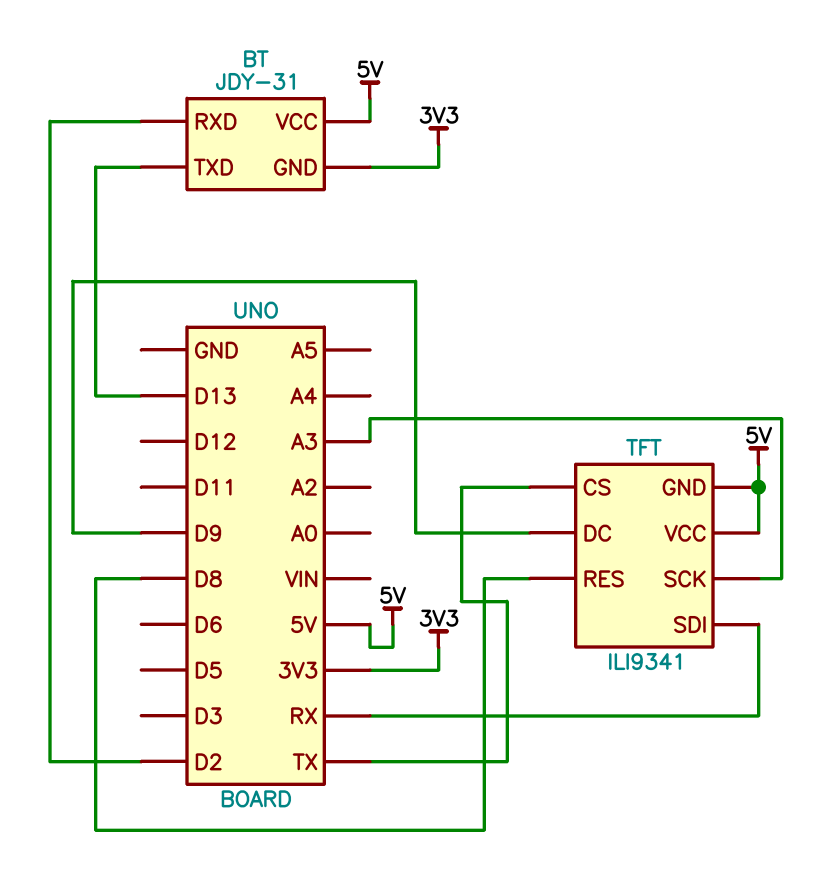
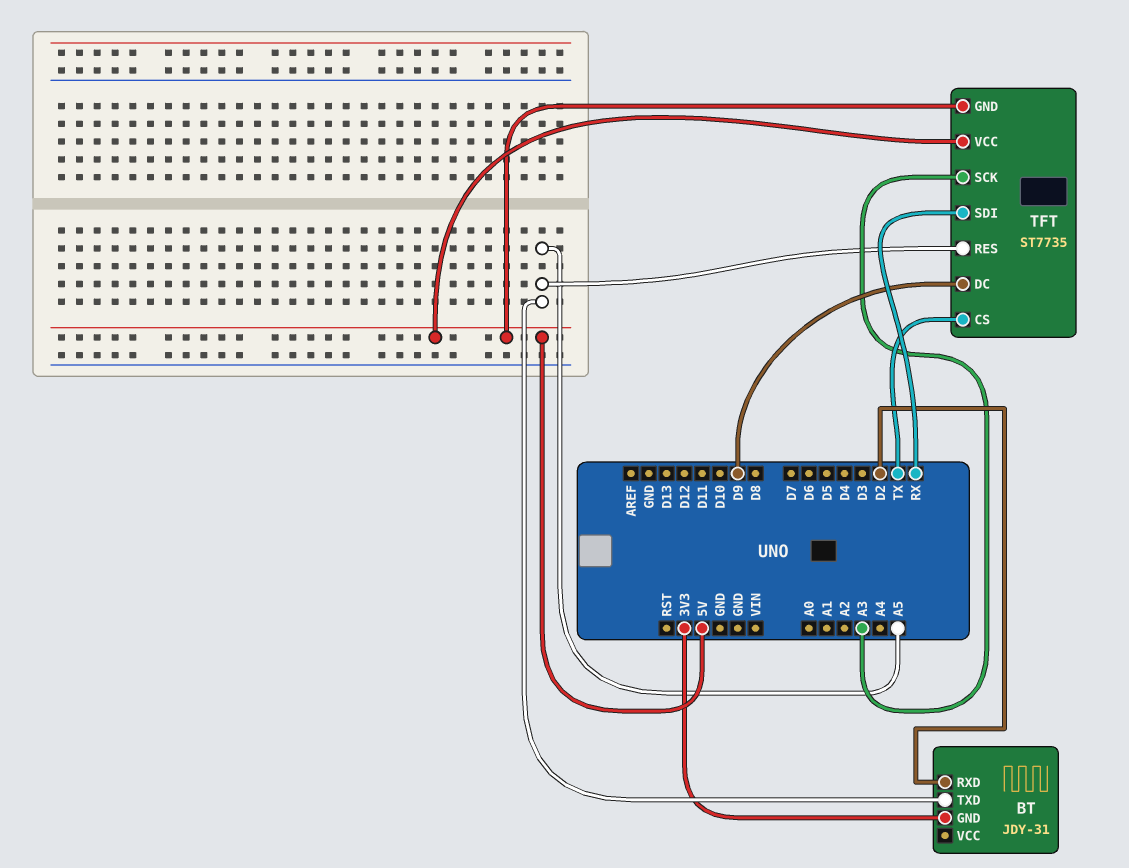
BT pin TXD: D13 -> A5
BT pin VCC: 5V -> none
TFT: ILI9341 -> ST7735
TFT pin RES: D8 -> A5

